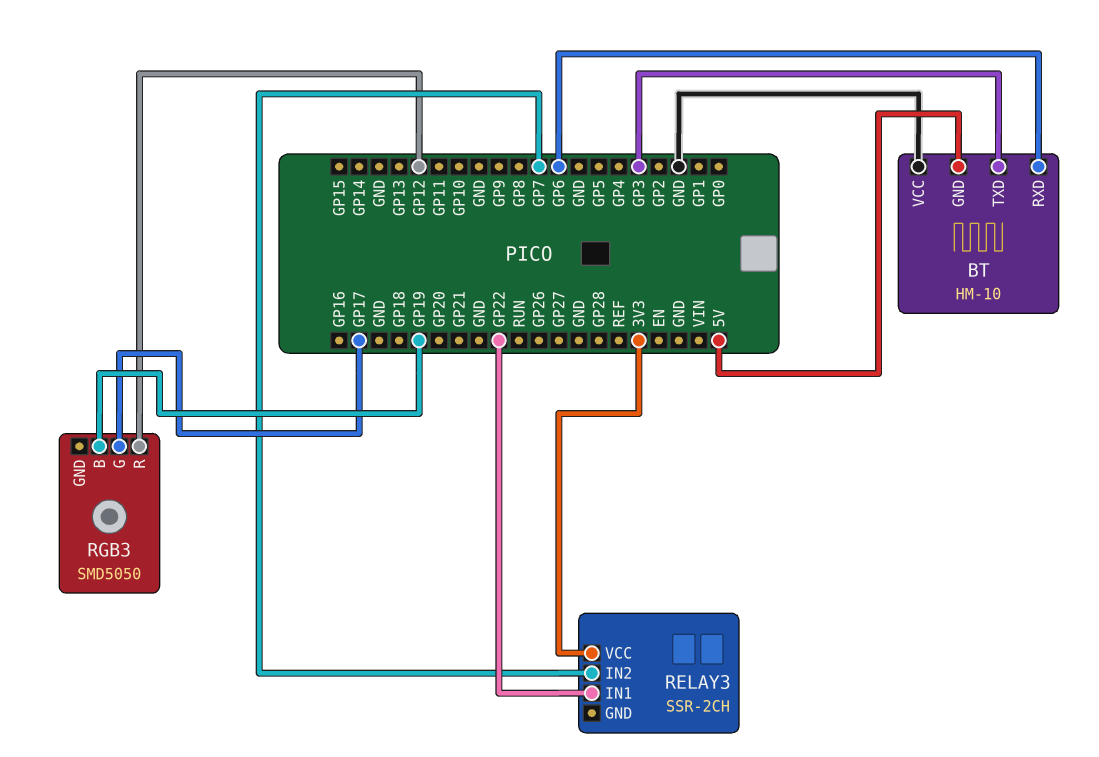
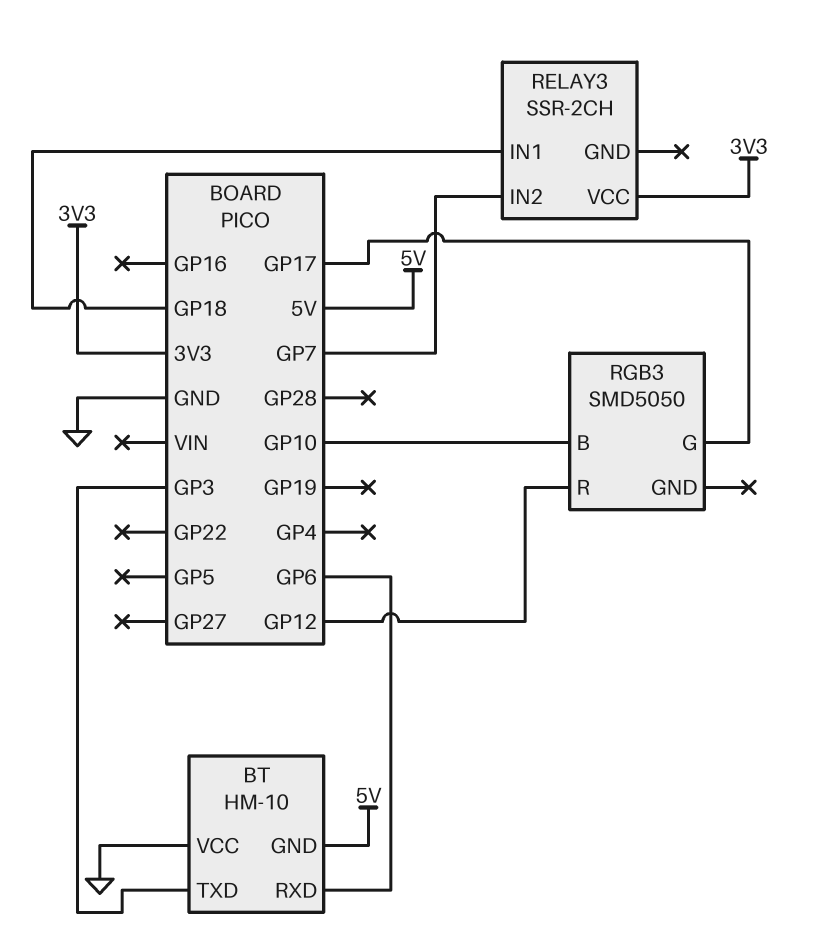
RELAY3 pin IN1: GP22 -> GP18
RGB3 pin B: GP19 -> GP10

